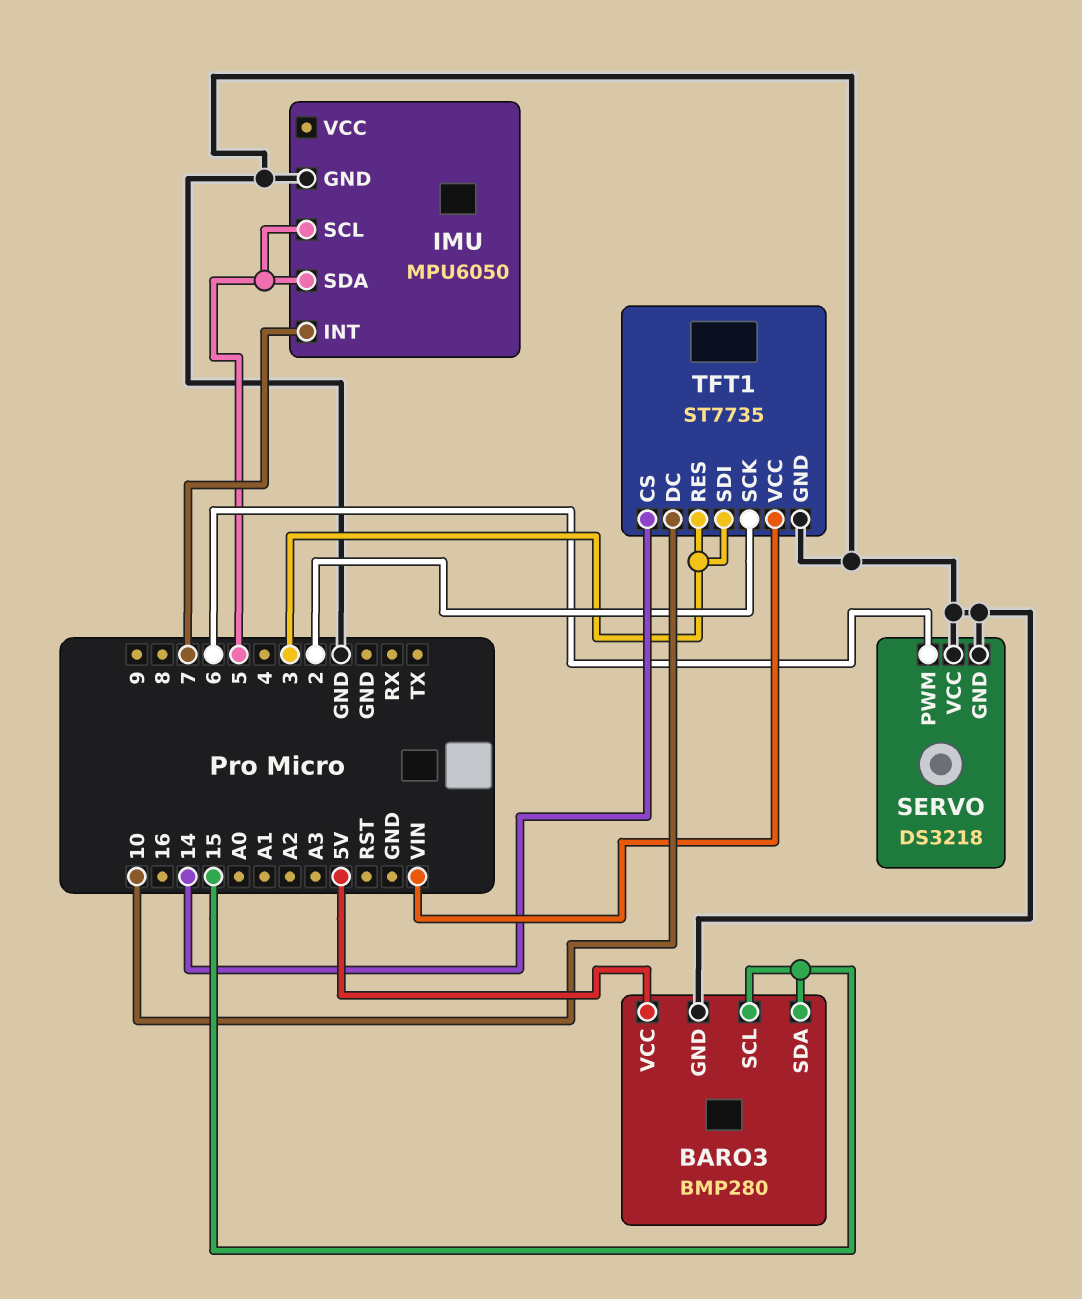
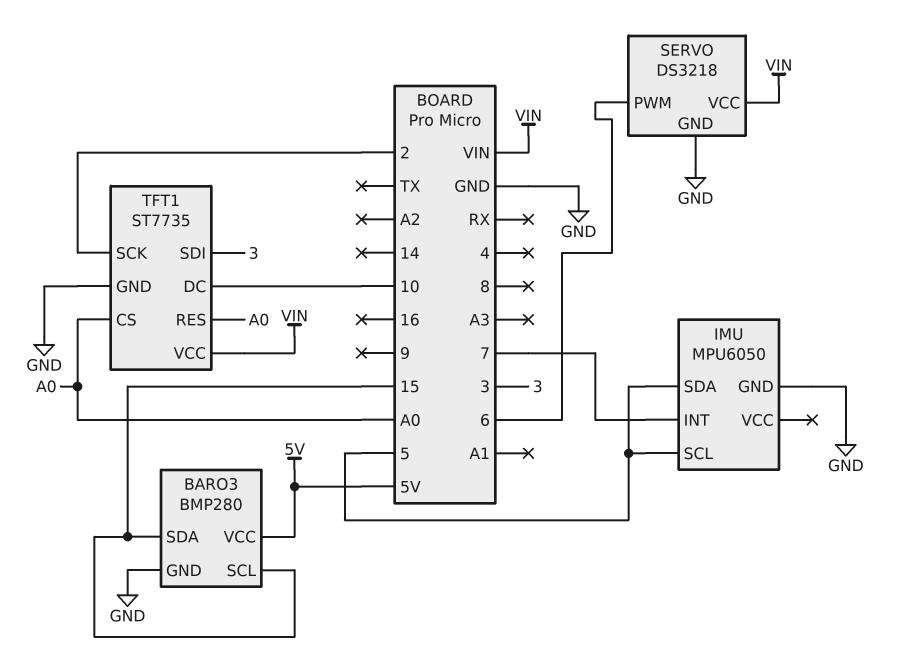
SERVO pin VCC: GND -> VIN
TFT1 pin CS: 14 -> A0
TFT1 pin RES: 3 -> A0

